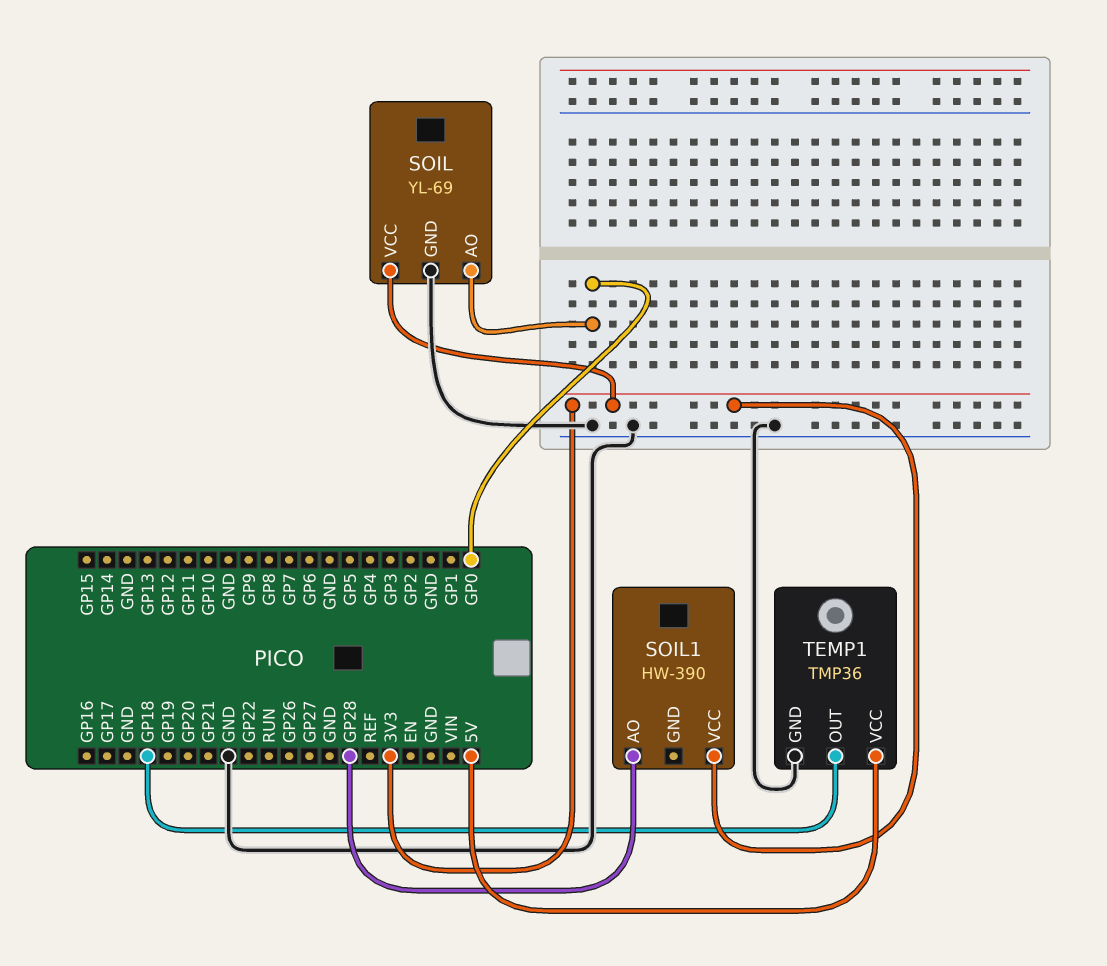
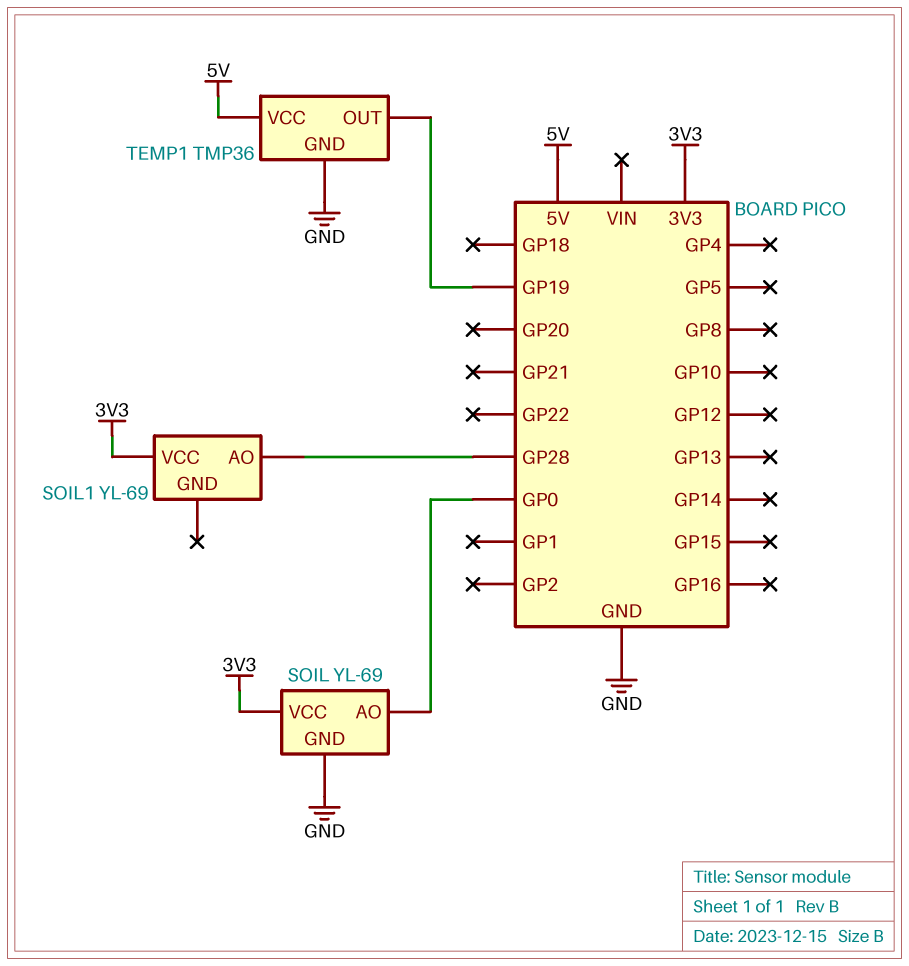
SOIL1: HW-390 -> YL-69
TEMP1 pin OUT: GP18 -> GP19

